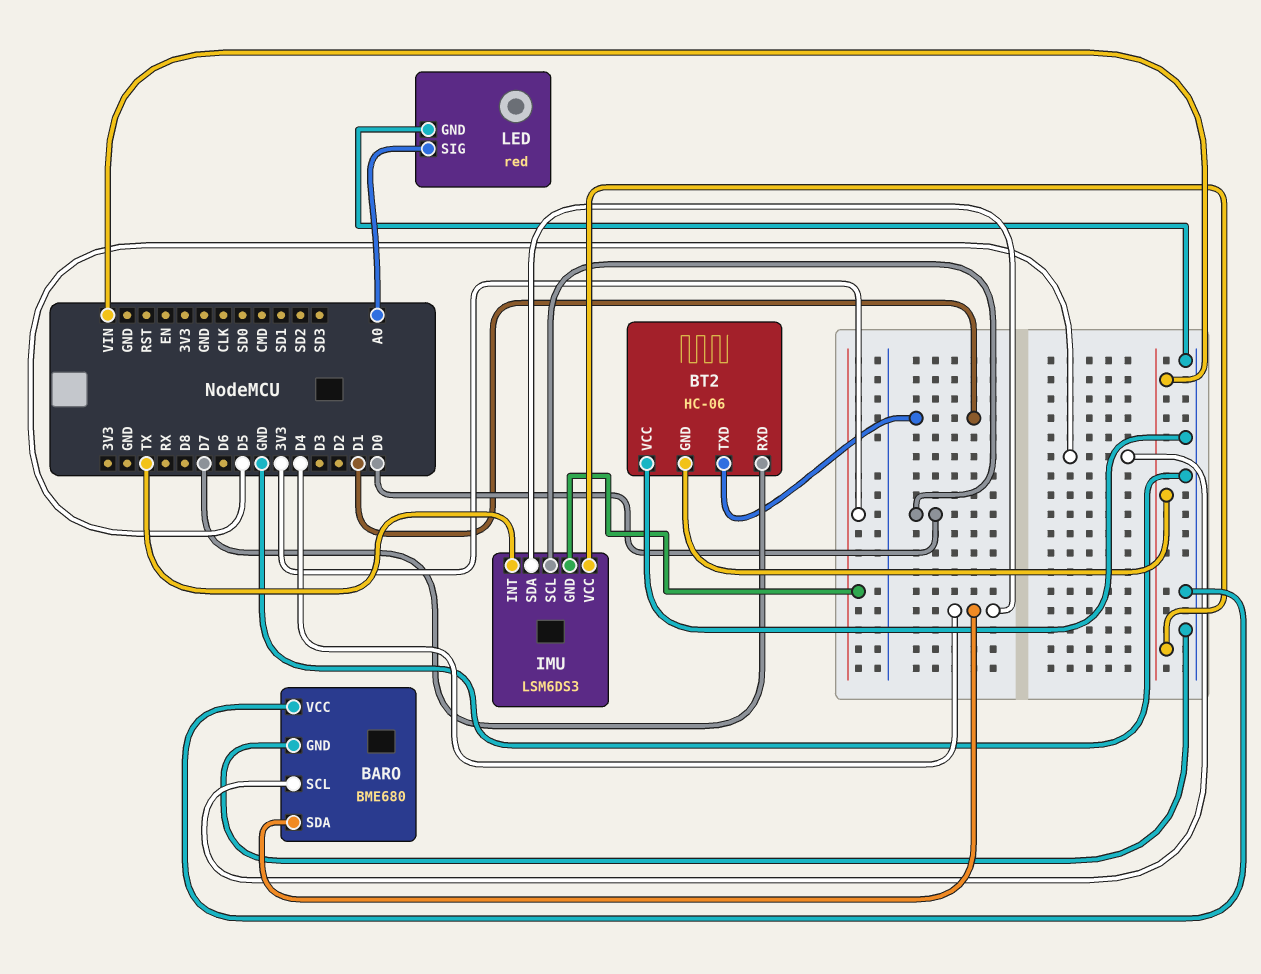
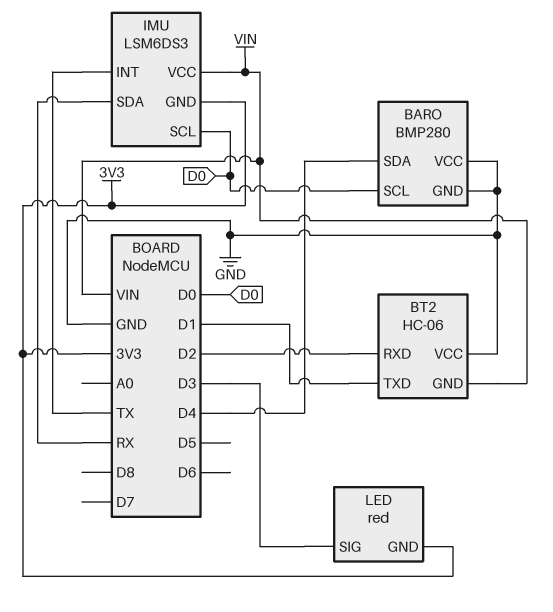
BARO: BME680 -> BMP280
BARO pin SCL: D5 -> D0
BT2 pin RXD: D7 -> D2
IMU pin SDA: D4 -> RX
LED pin GND: GND -> 3V3
LED pin SIG: A0 -> D3

